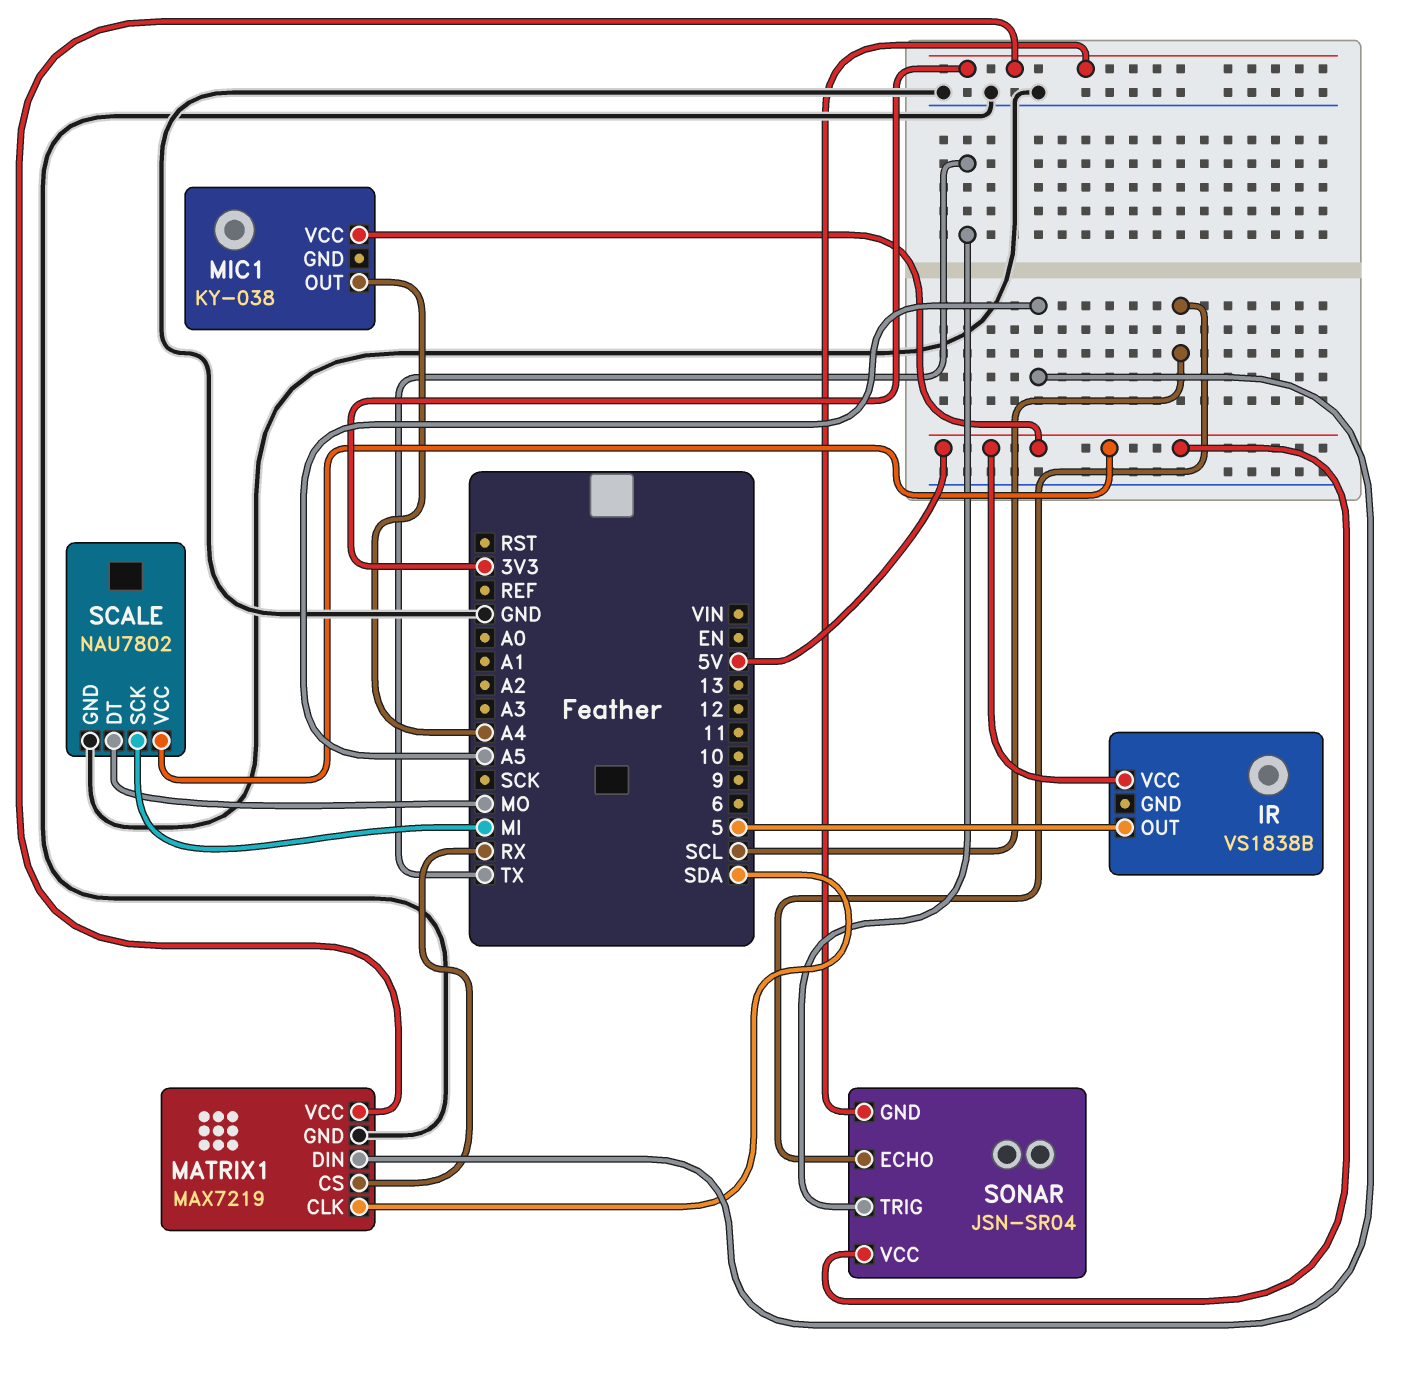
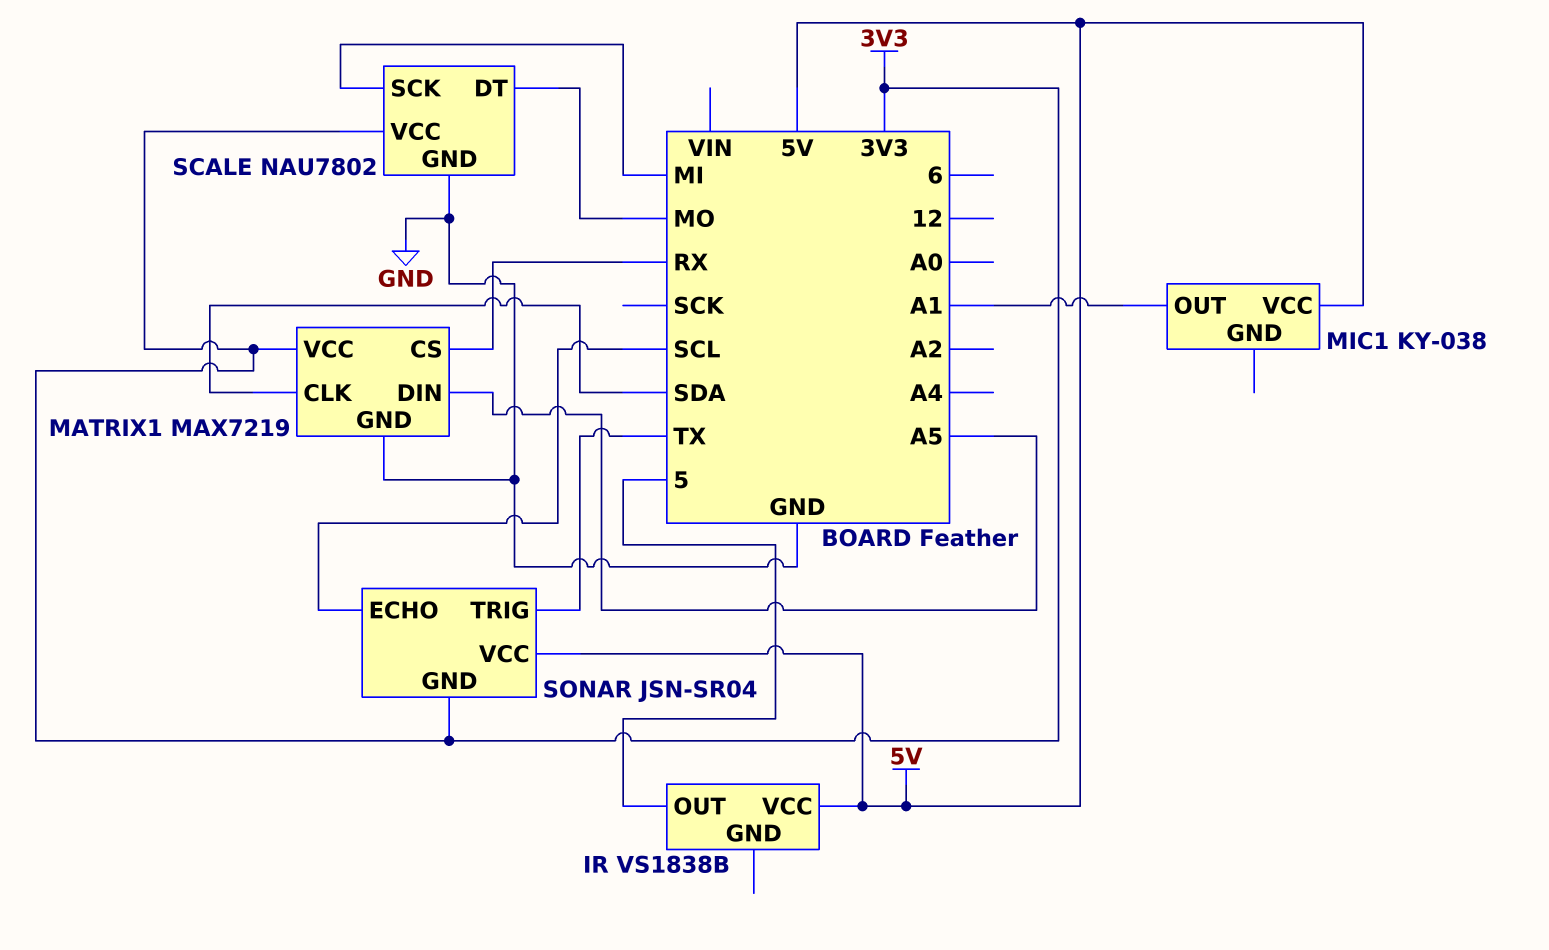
MIC1 pin OUT: A4 -> A1
SCALE pin VCC: 5V -> 3V3

